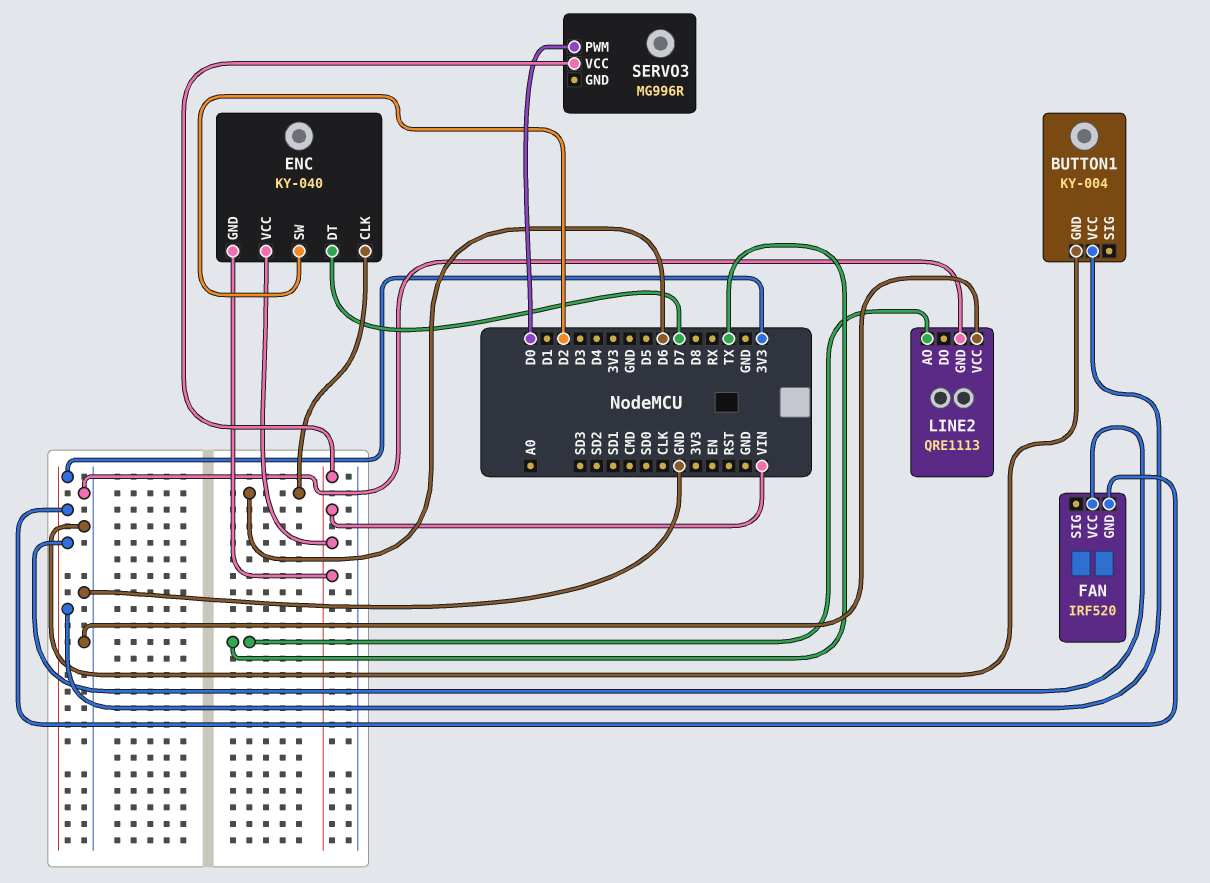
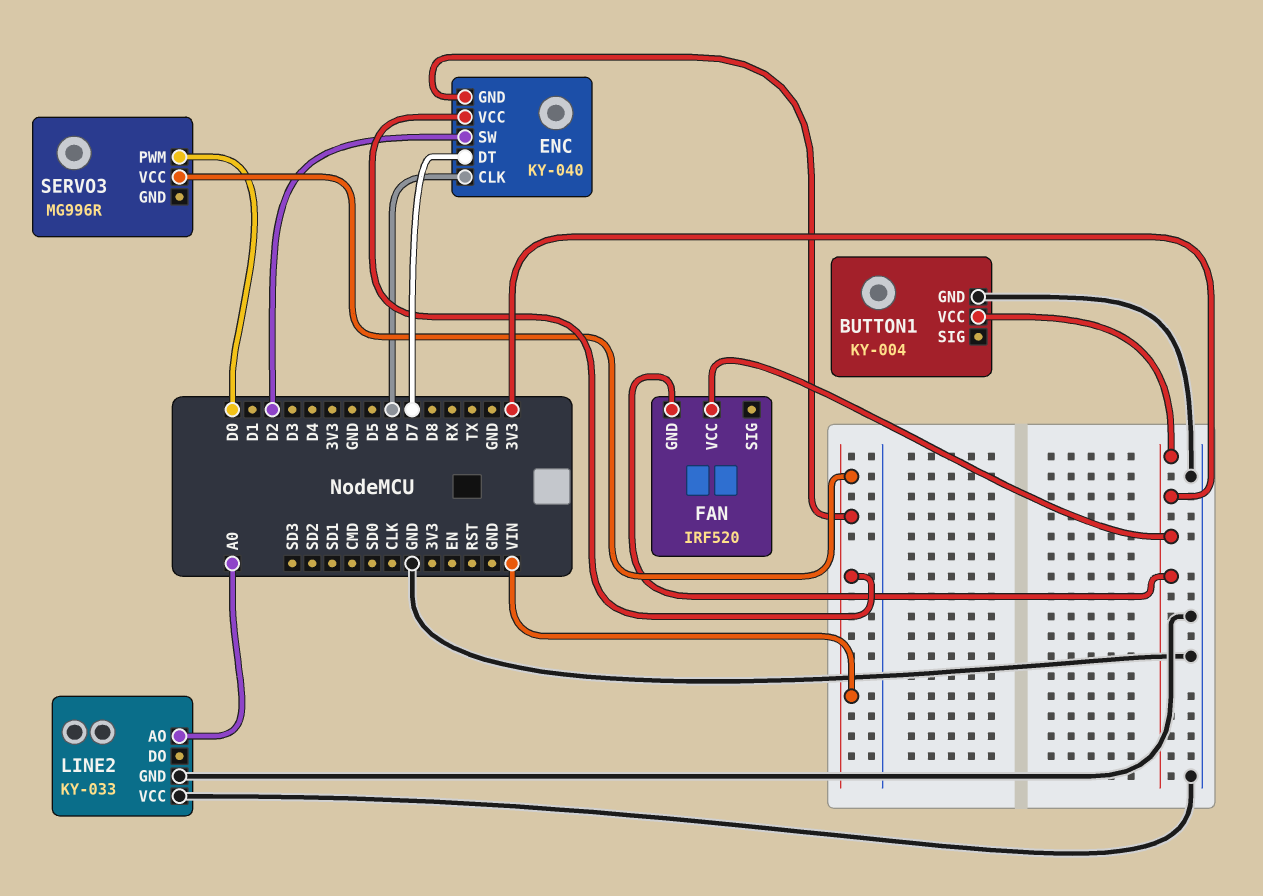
LINE2: QRE1113 -> KY-033
LINE2 pin AO: TX -> A0

